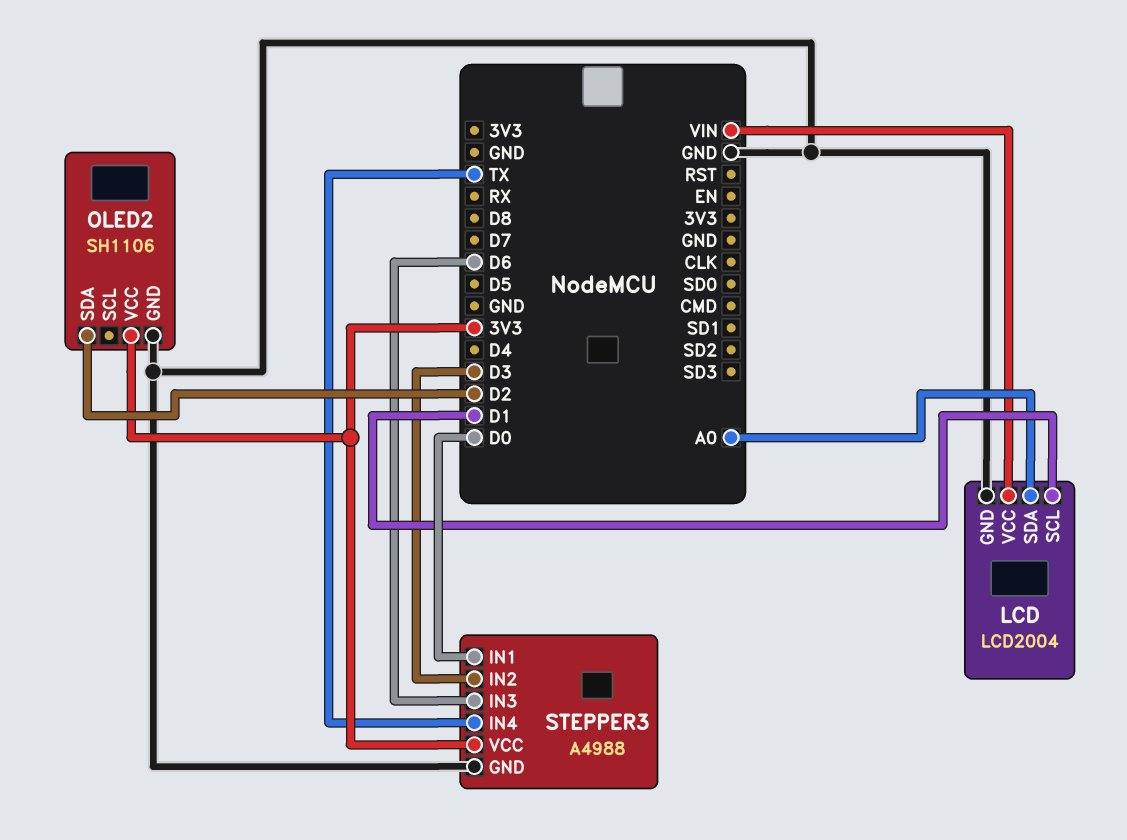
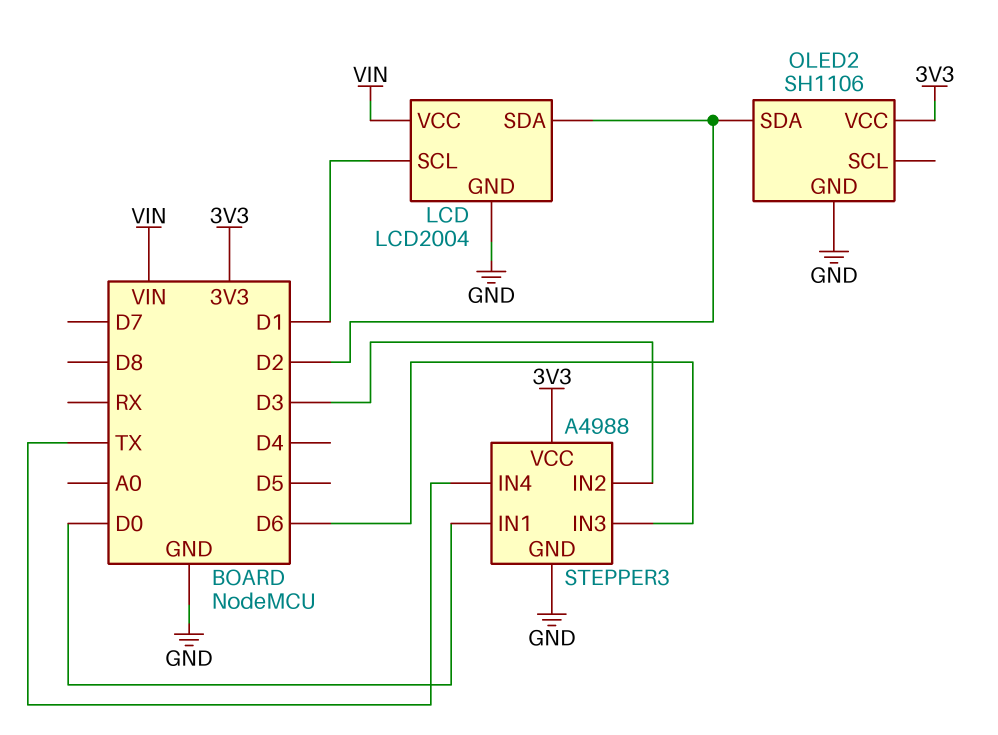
LCD pin SDA: A0 -> D2

